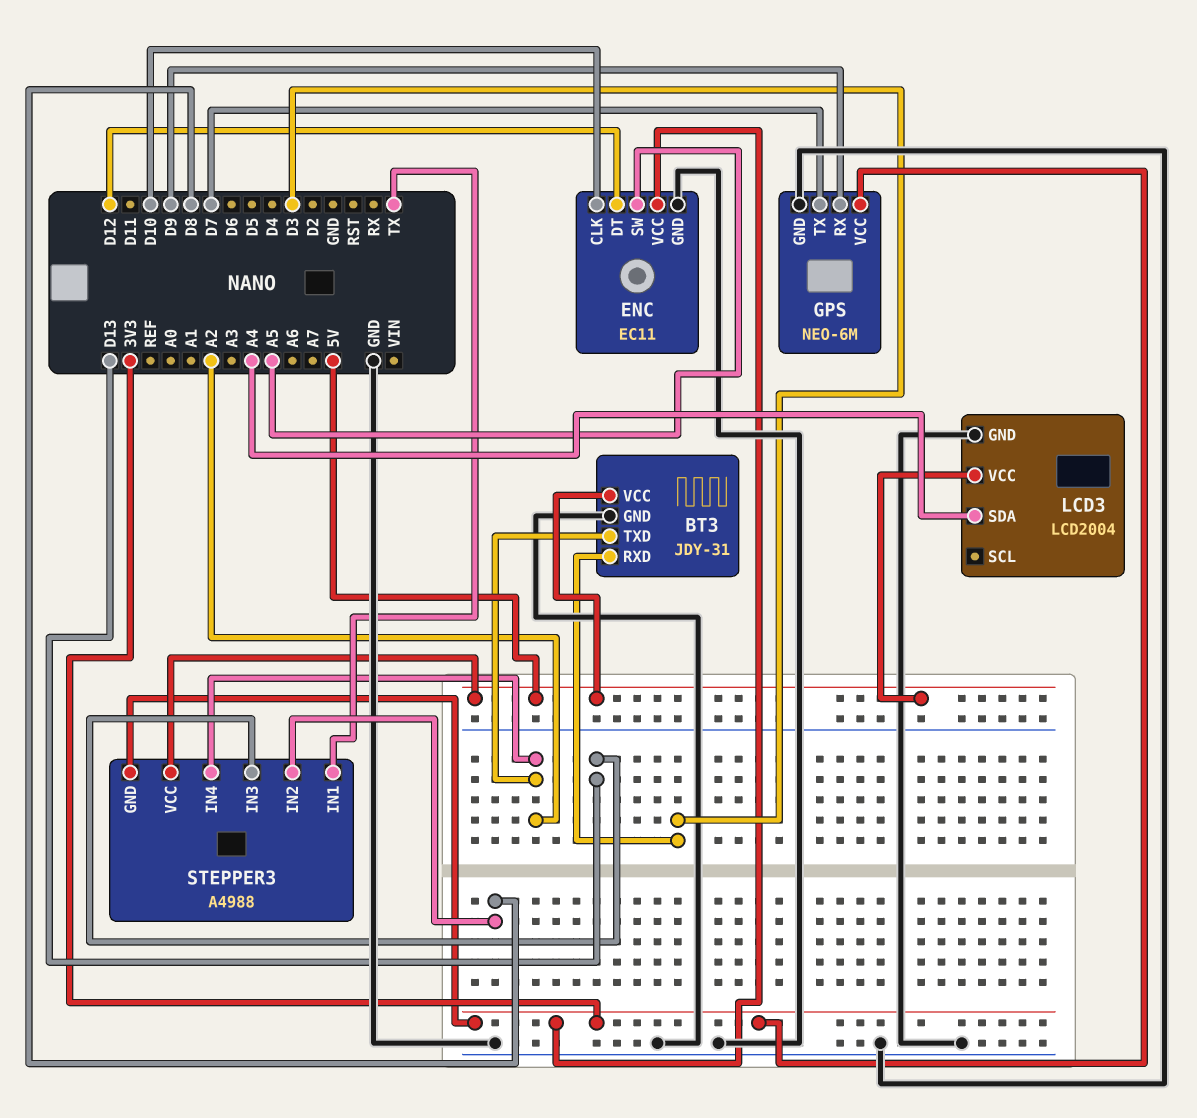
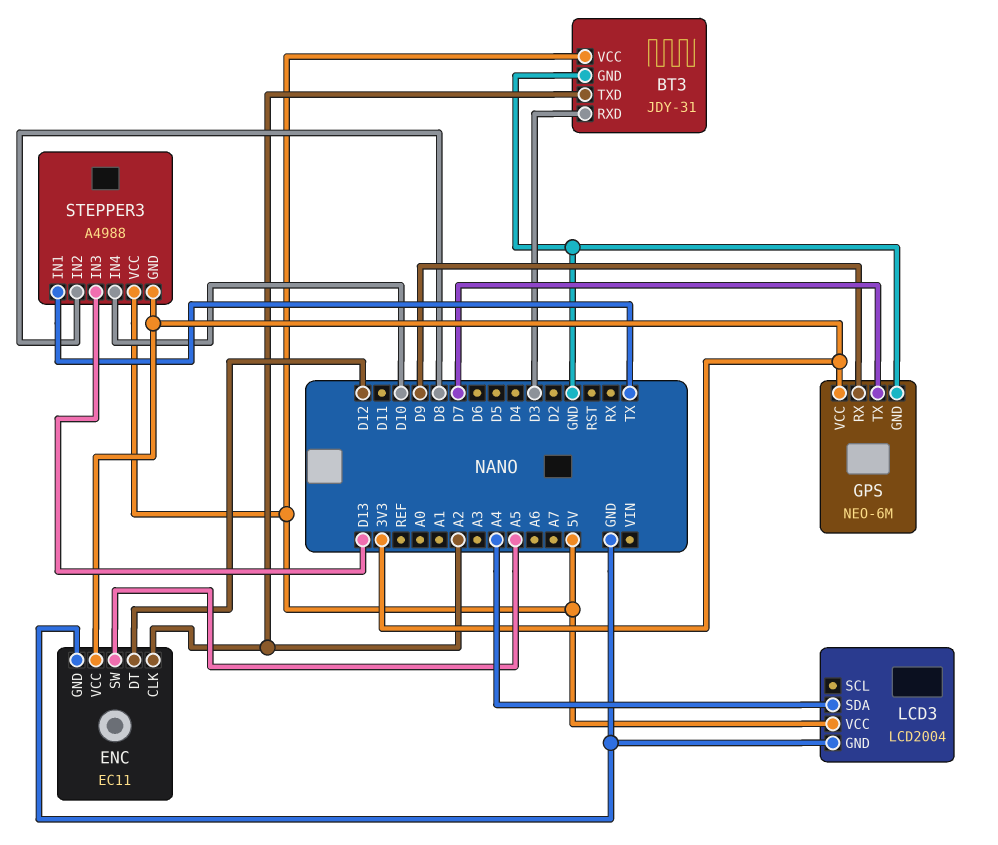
ENC pin CLK: D10 -> A2
STEPPER3 pin IN4: A2 -> D10

